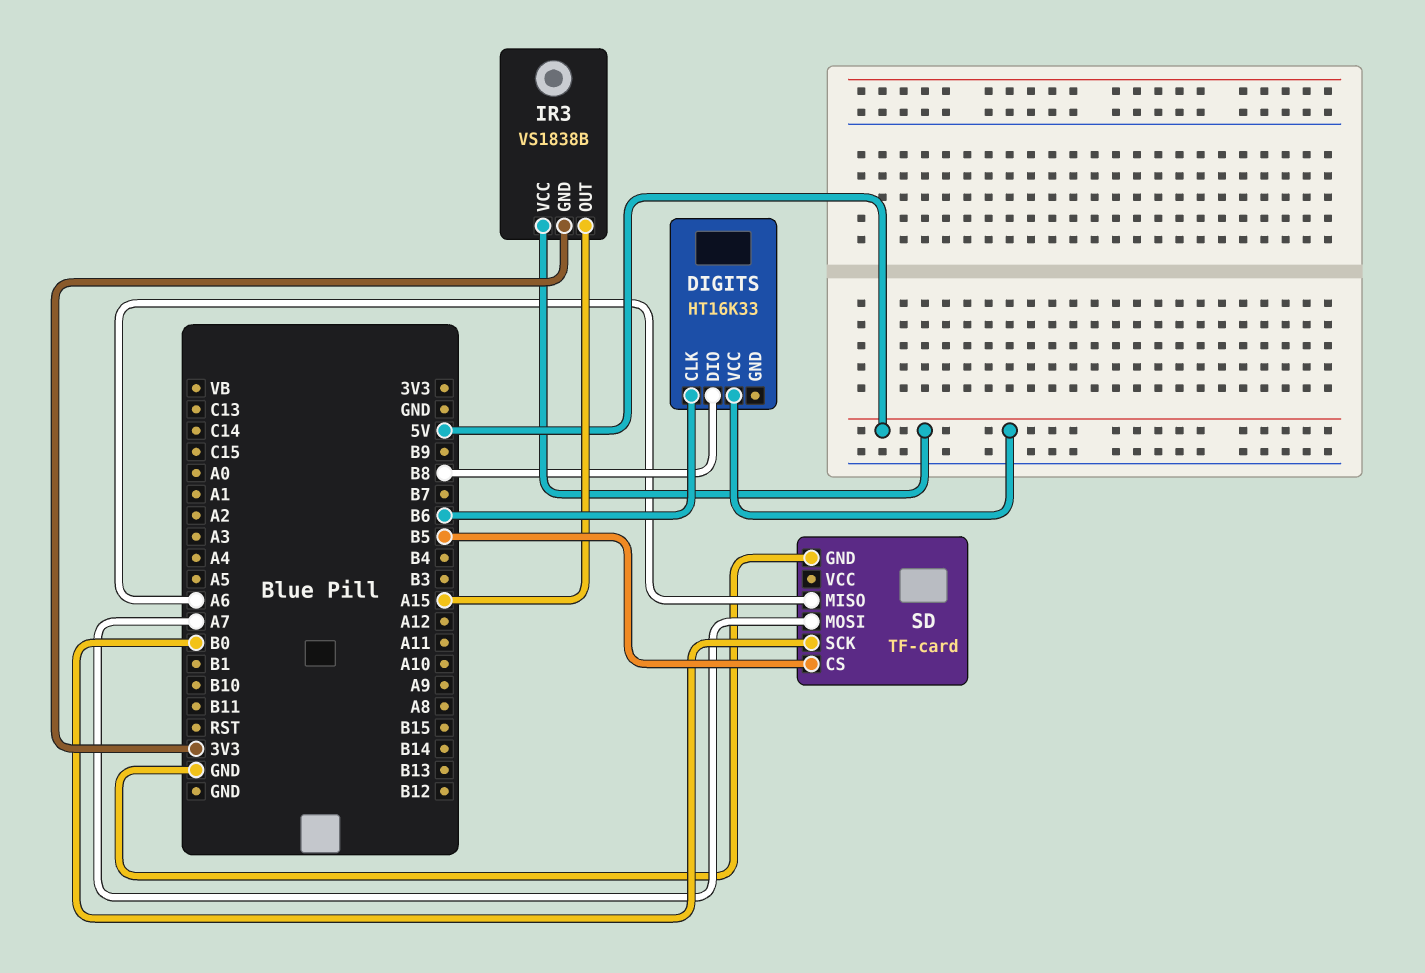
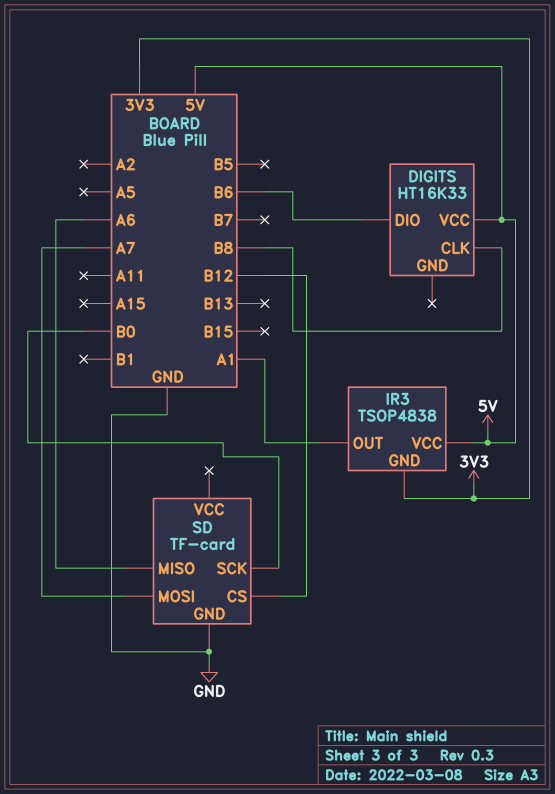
DIGITS pin CLK: B6 -> B8
DIGITS pin DIO: B8 -> B6
IR3: VS1838B -> TSOP4838
IR3 pin OUT: A15 -> A1
SD pin CS: B5 -> B12

